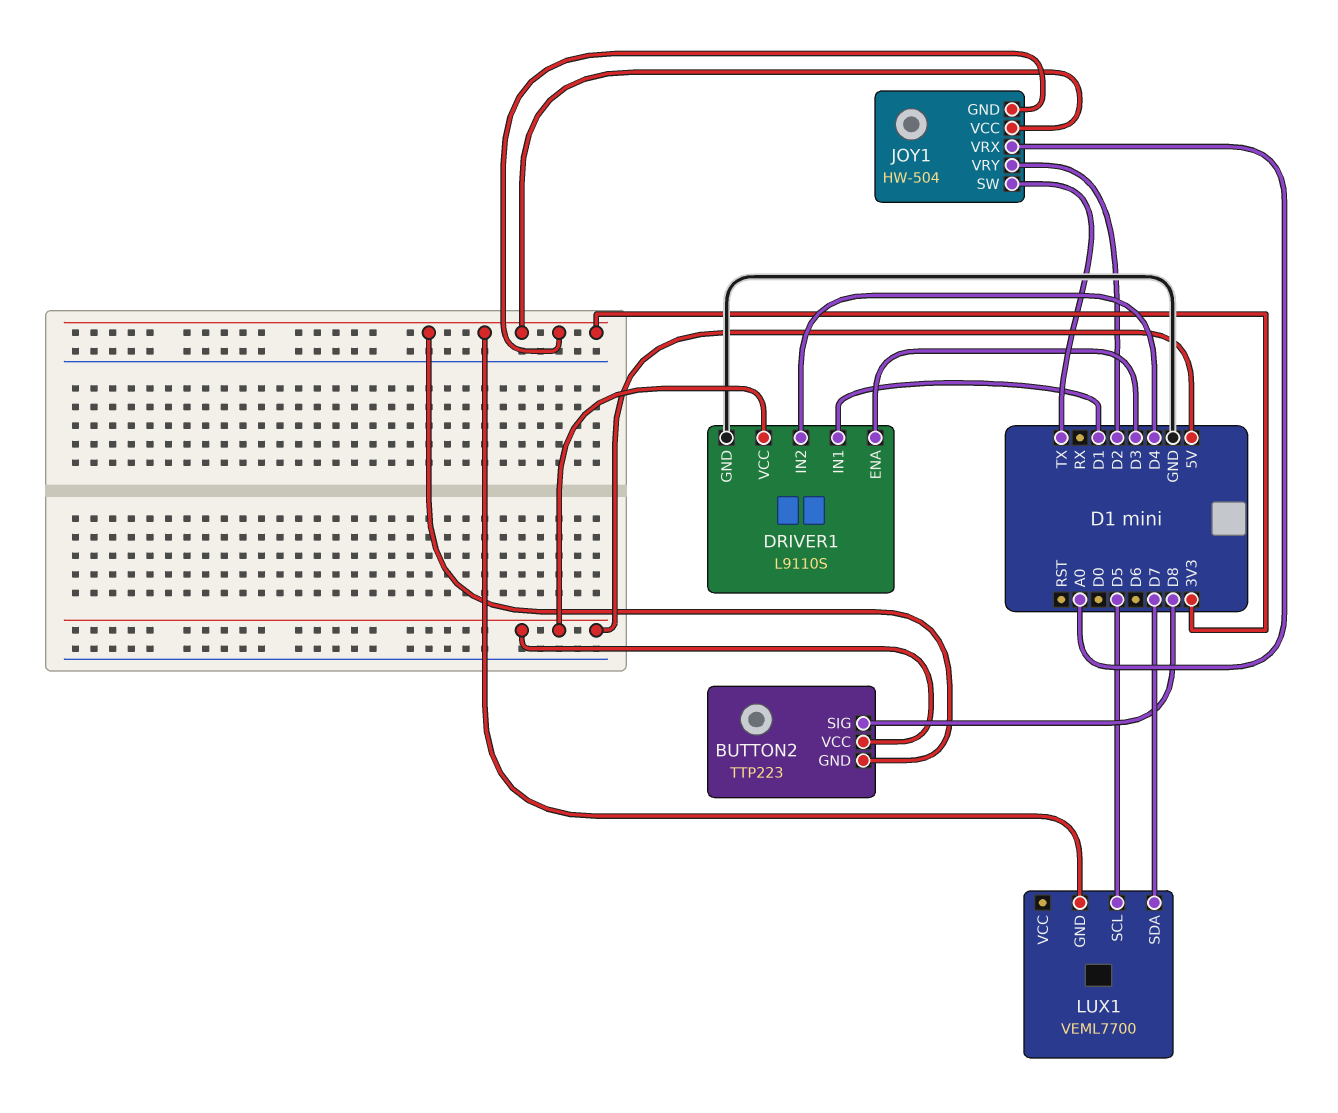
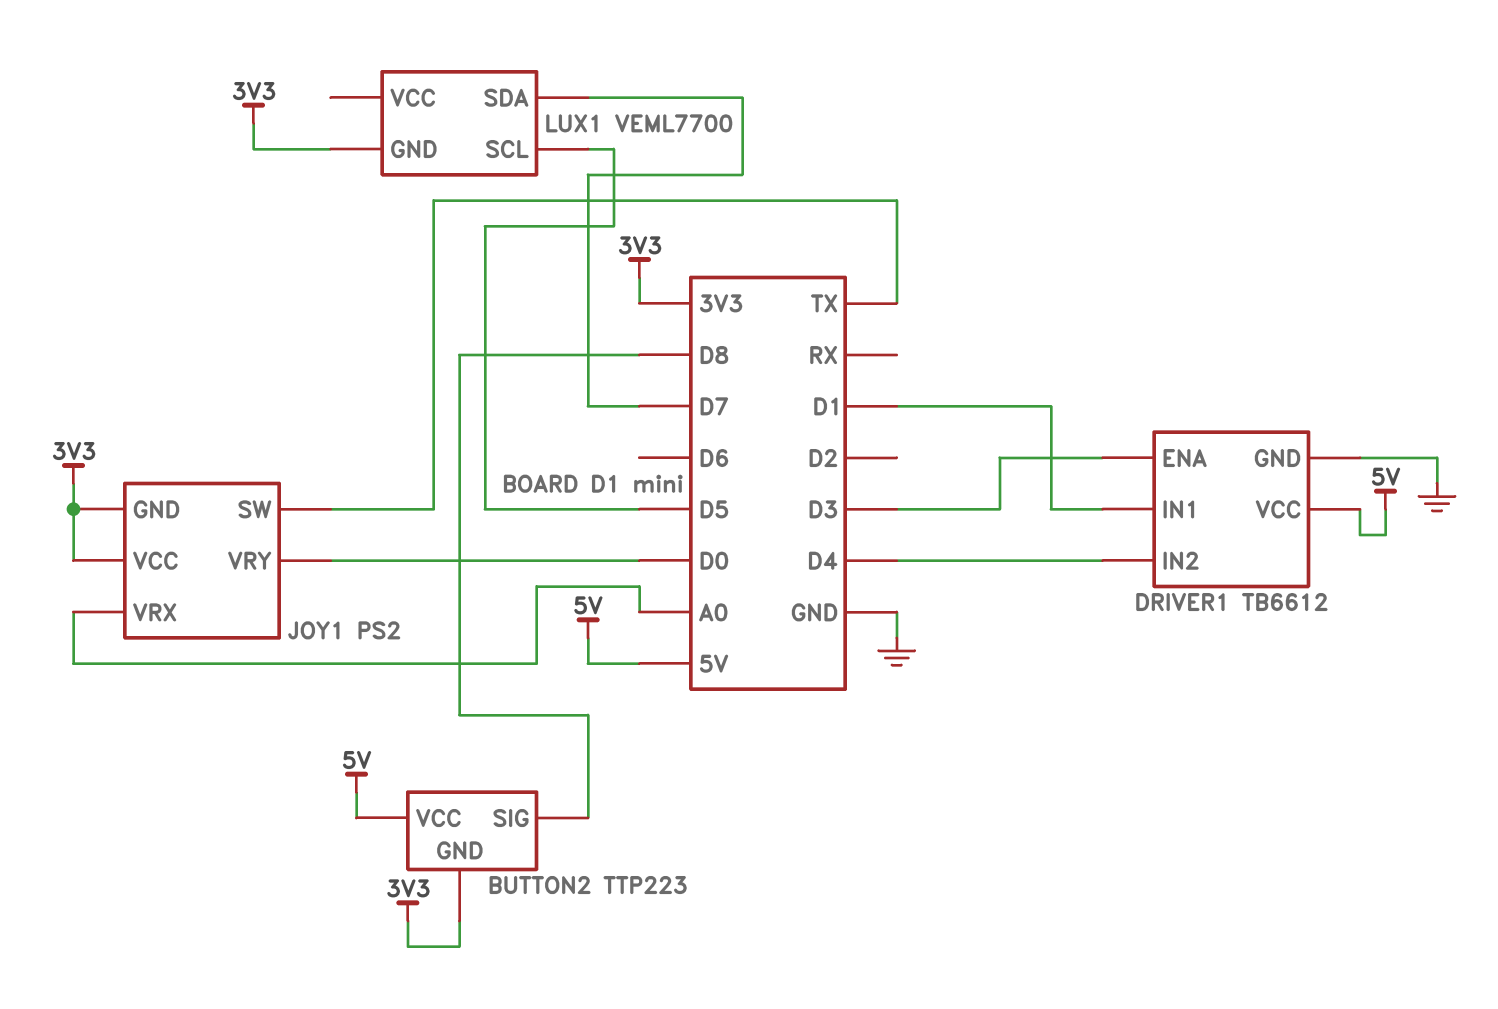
DRIVER1: L9110S -> TB6612
JOY1: HW-504 -> PS2
JOY1 pin VRY: D2 -> D0

